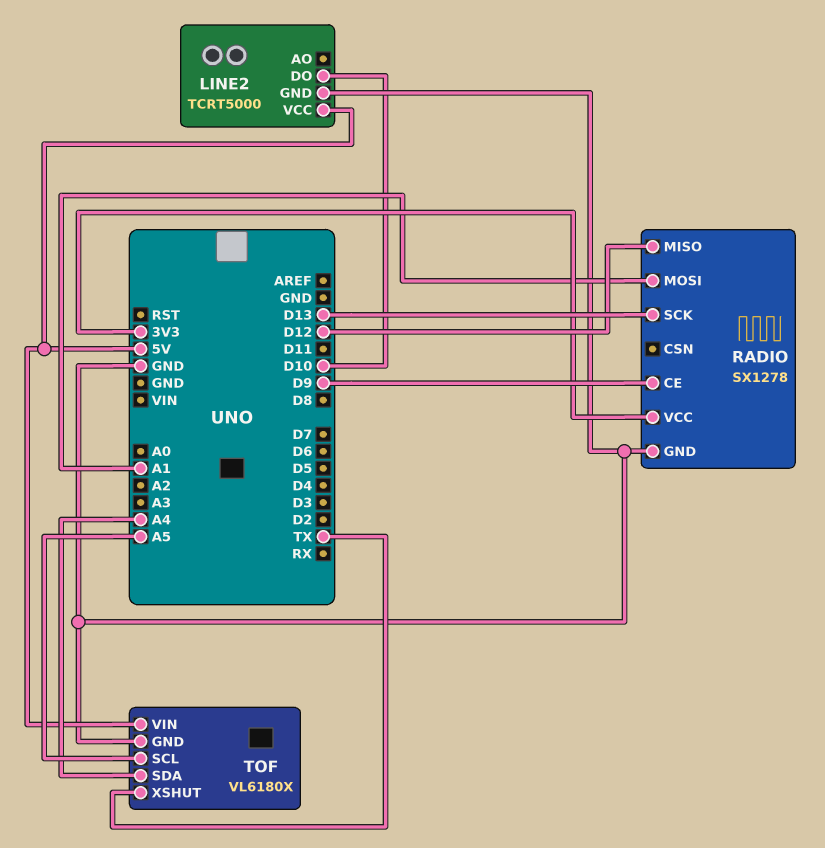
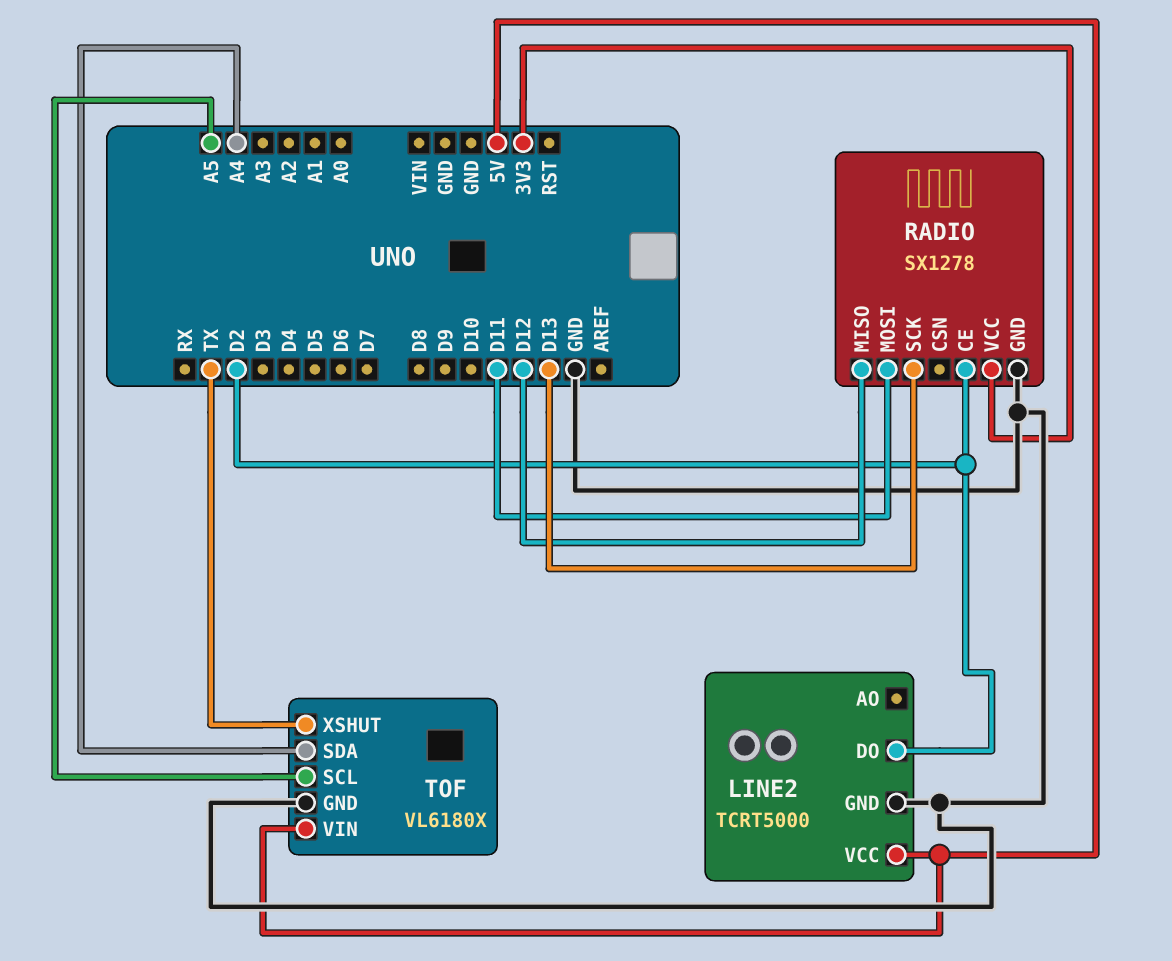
LINE2 pin DO: D10 -> D2
RADIO pin CE: D9 -> D2
RADIO pin MOSI: A1 -> D11

